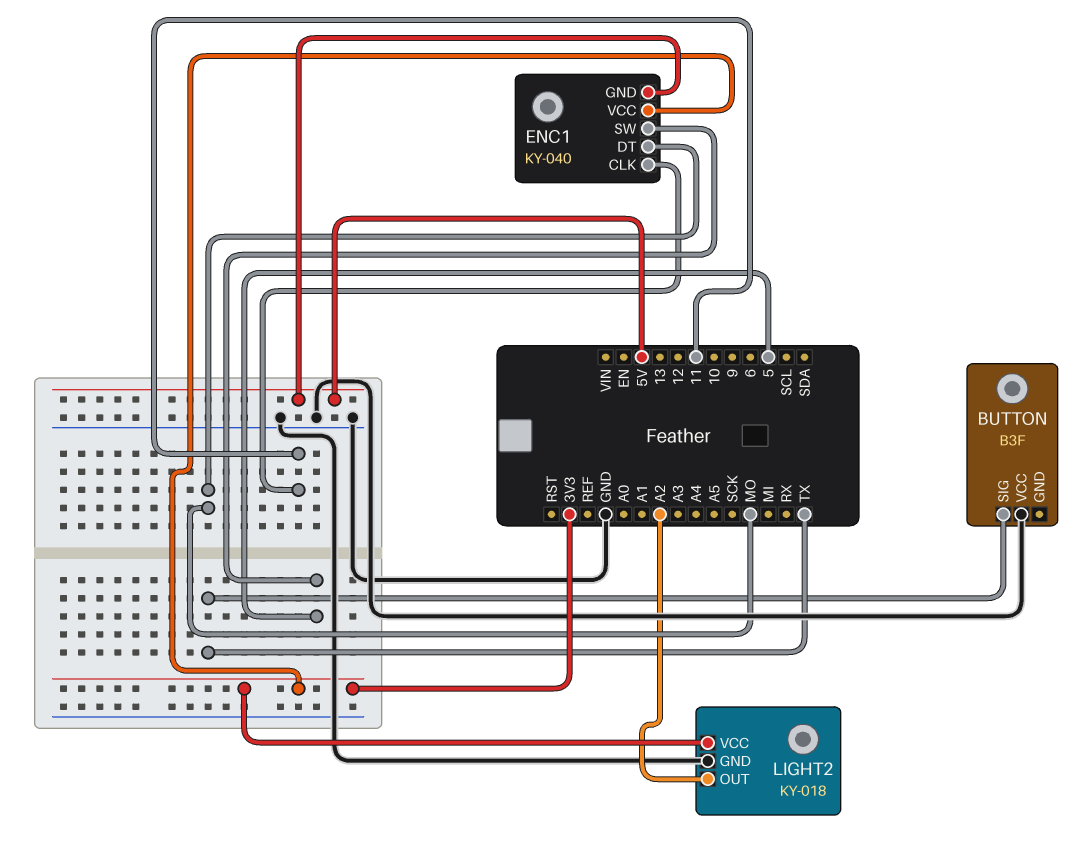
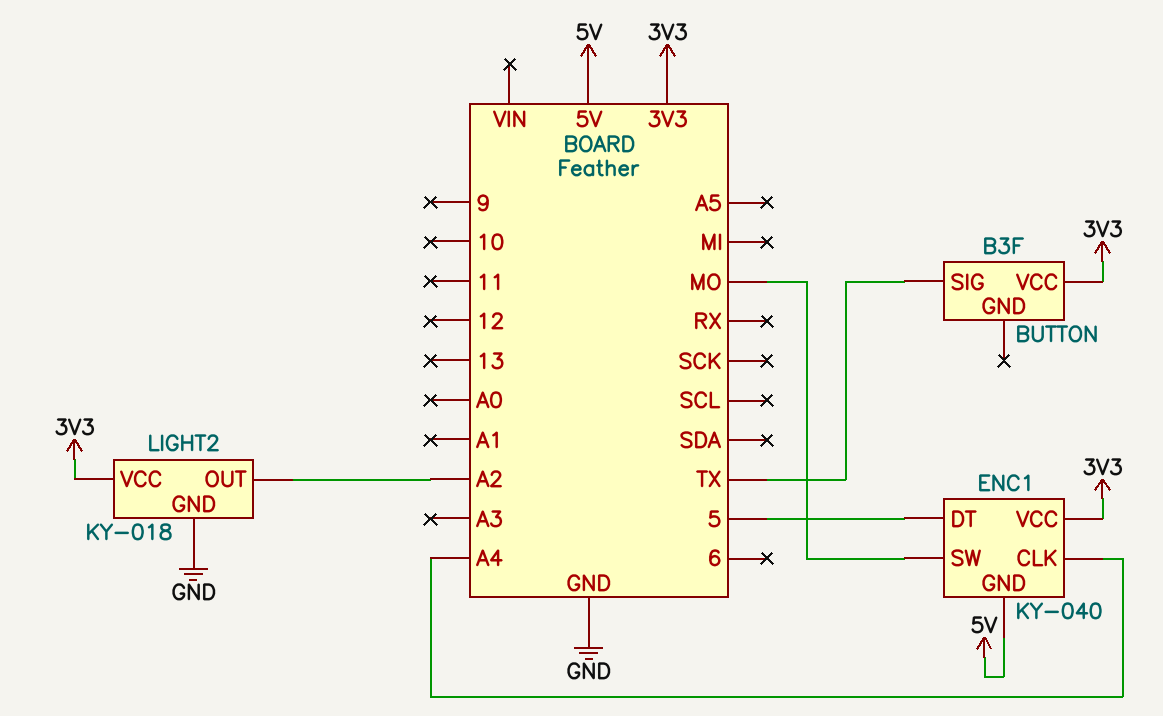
BUTTON pin VCC: GND -> 3V3
ENC1 pin CLK: 11 -> A4
ENC1 pin DT: MO -> 5
ENC1 pin SW: 5 -> MO

